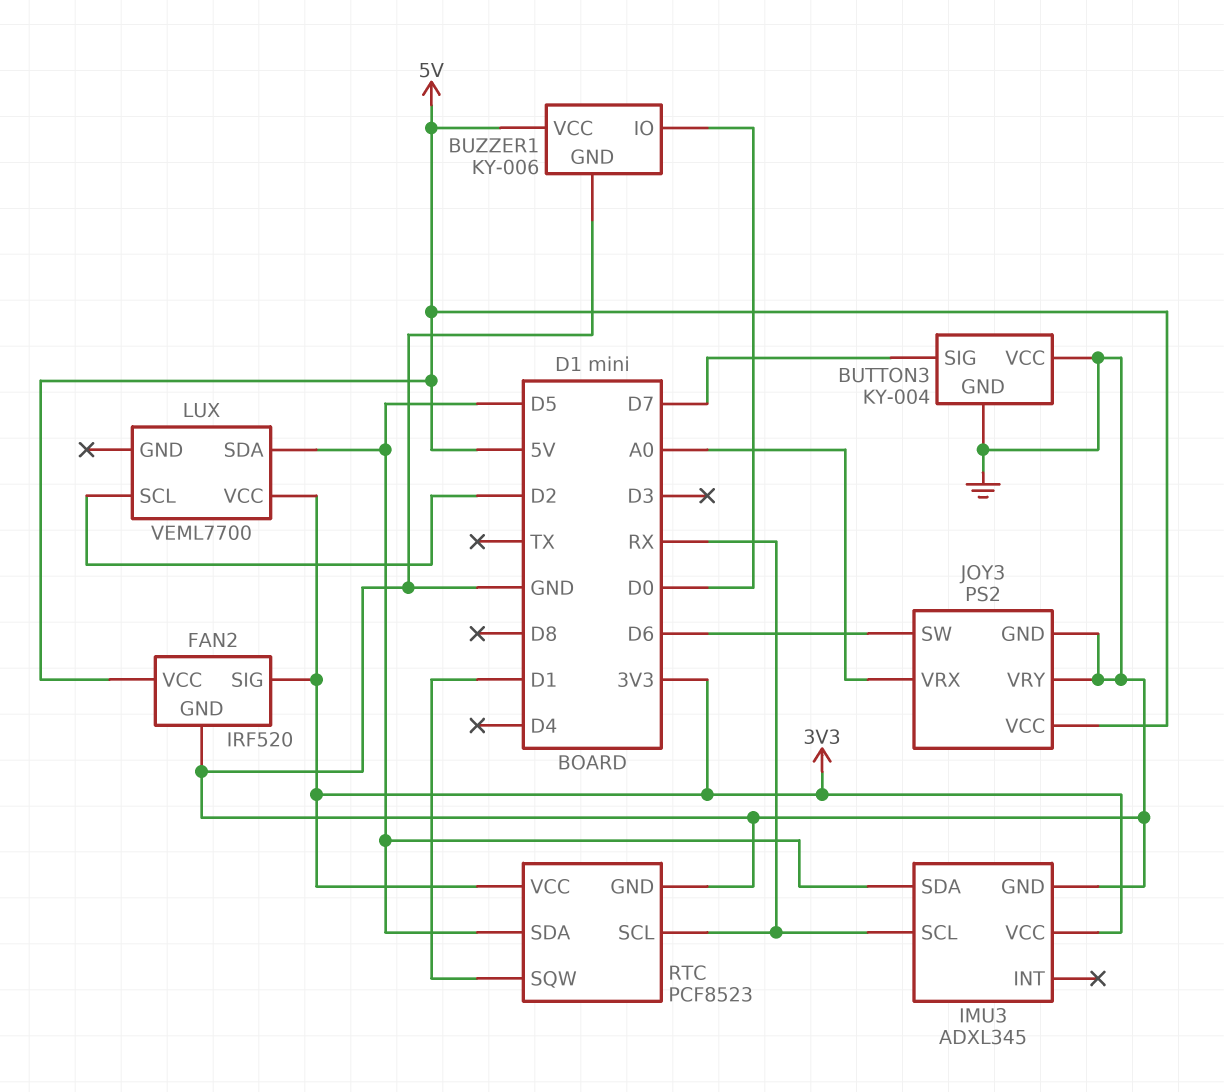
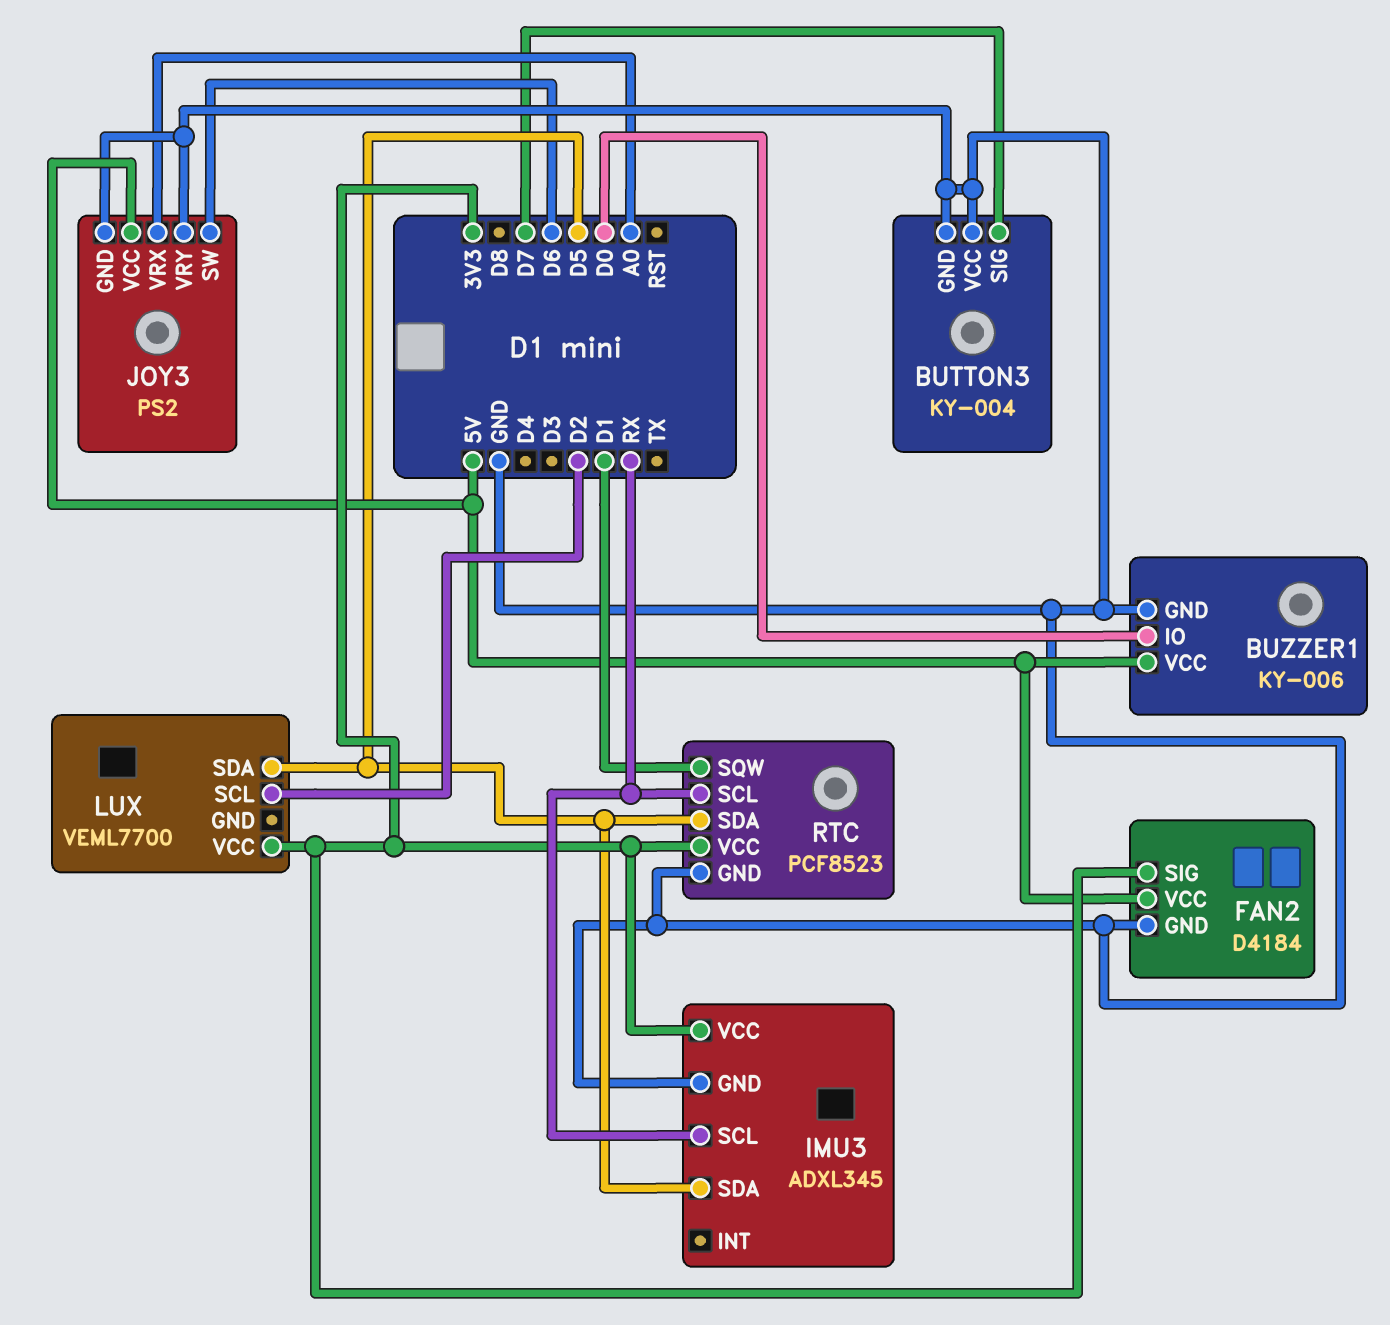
FAN2: IRF520 -> D4184

